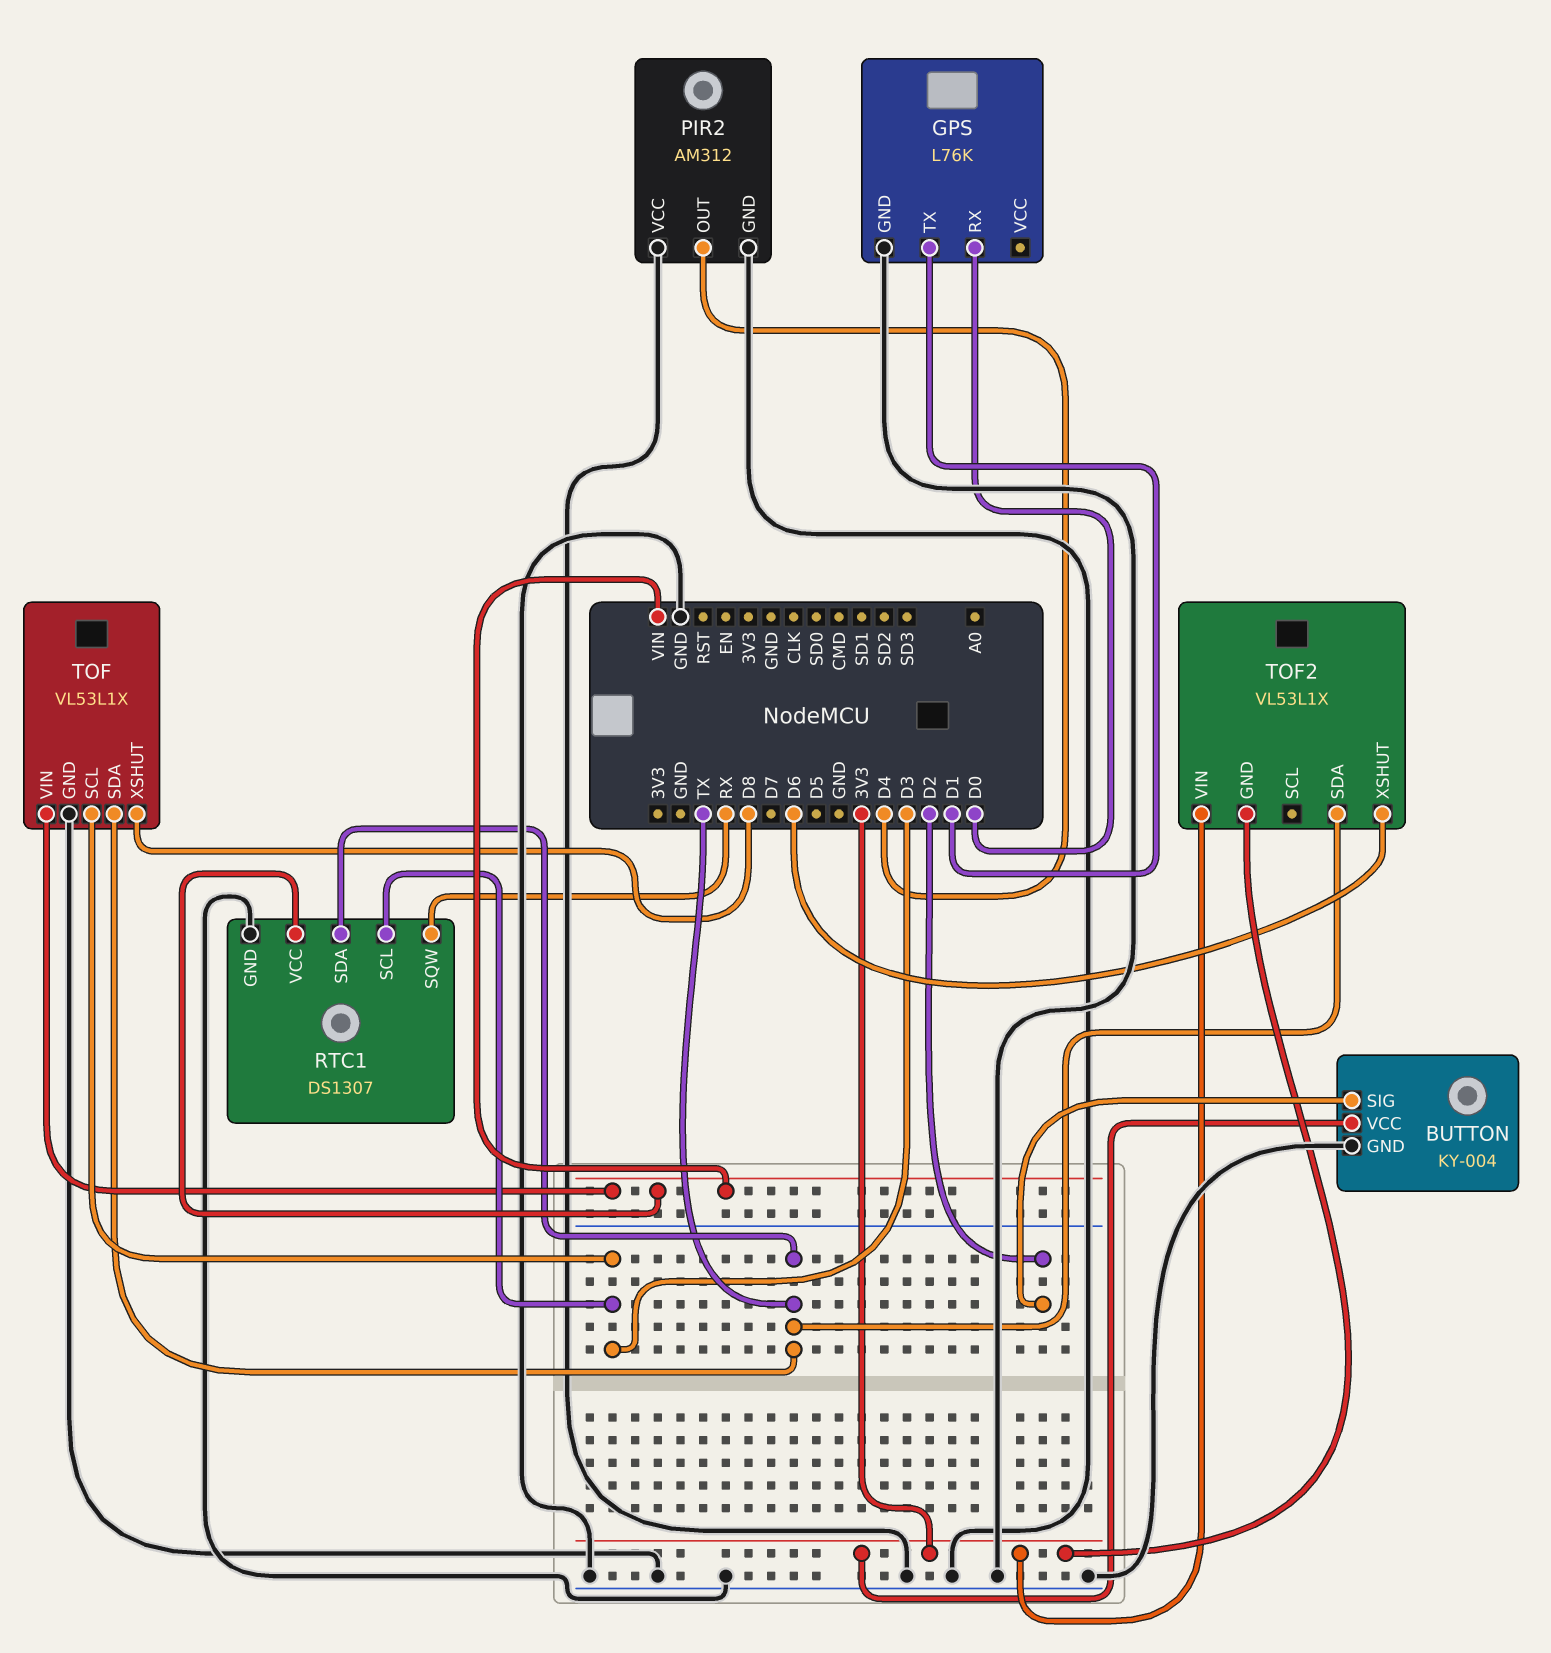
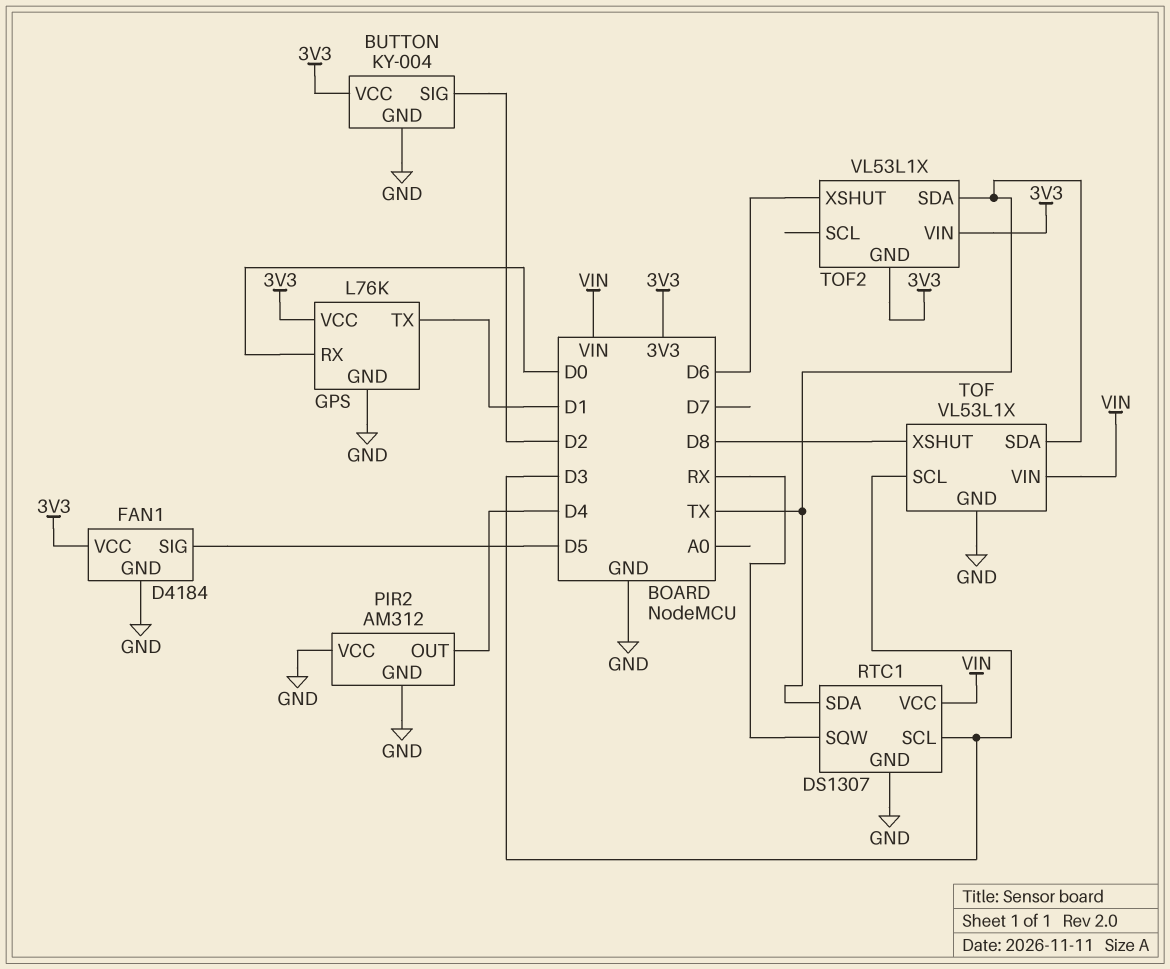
FAN1: none -> D4184
FAN1 pin GND: none -> GND
FAN1 pin SIG: none -> D5
FAN1 pin VCC: none -> 3V3
GPS pin VCC: none -> 3V3

